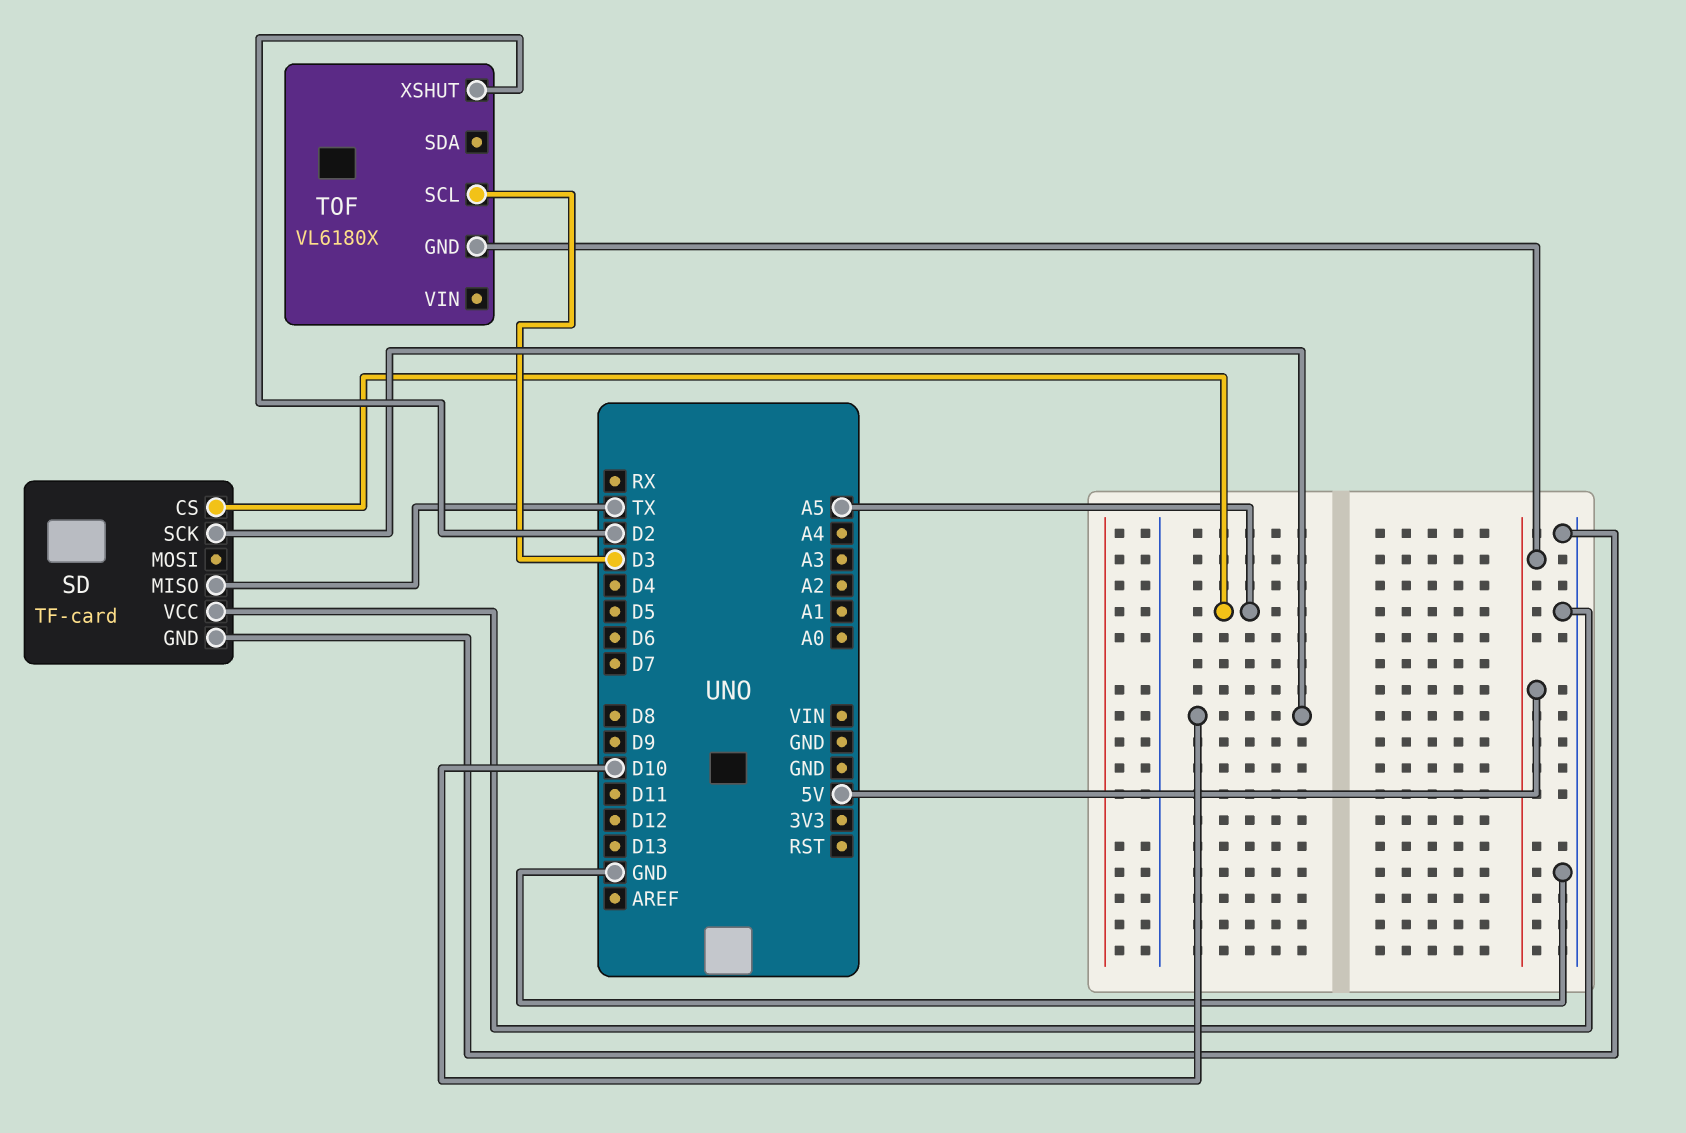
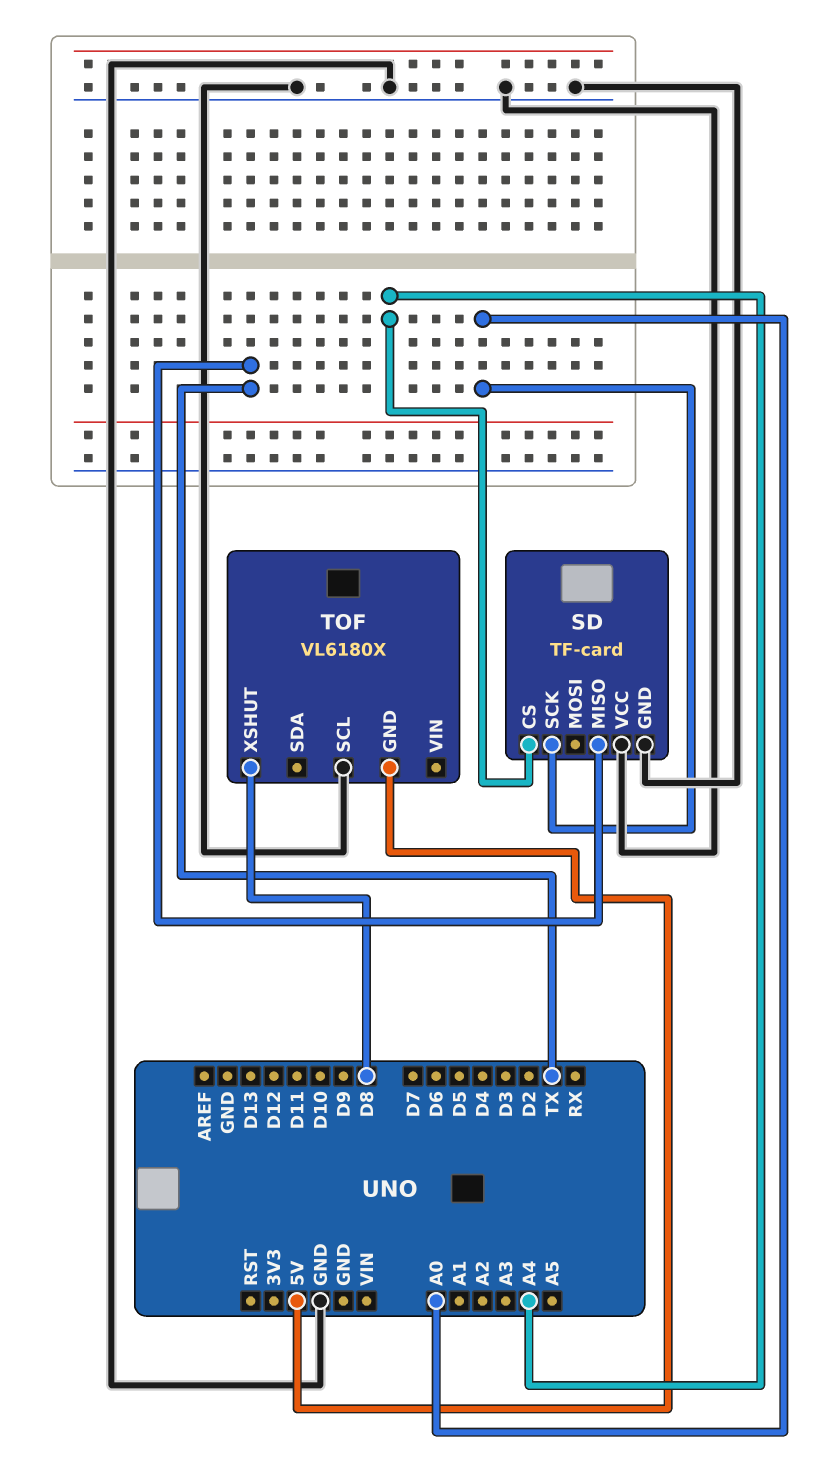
SD pin CS: A5 -> A4
SD pin SCK: D10 -> A0
TOF pin SCL: D3 -> GND
TOF pin XSHUT: D2 -> D8

